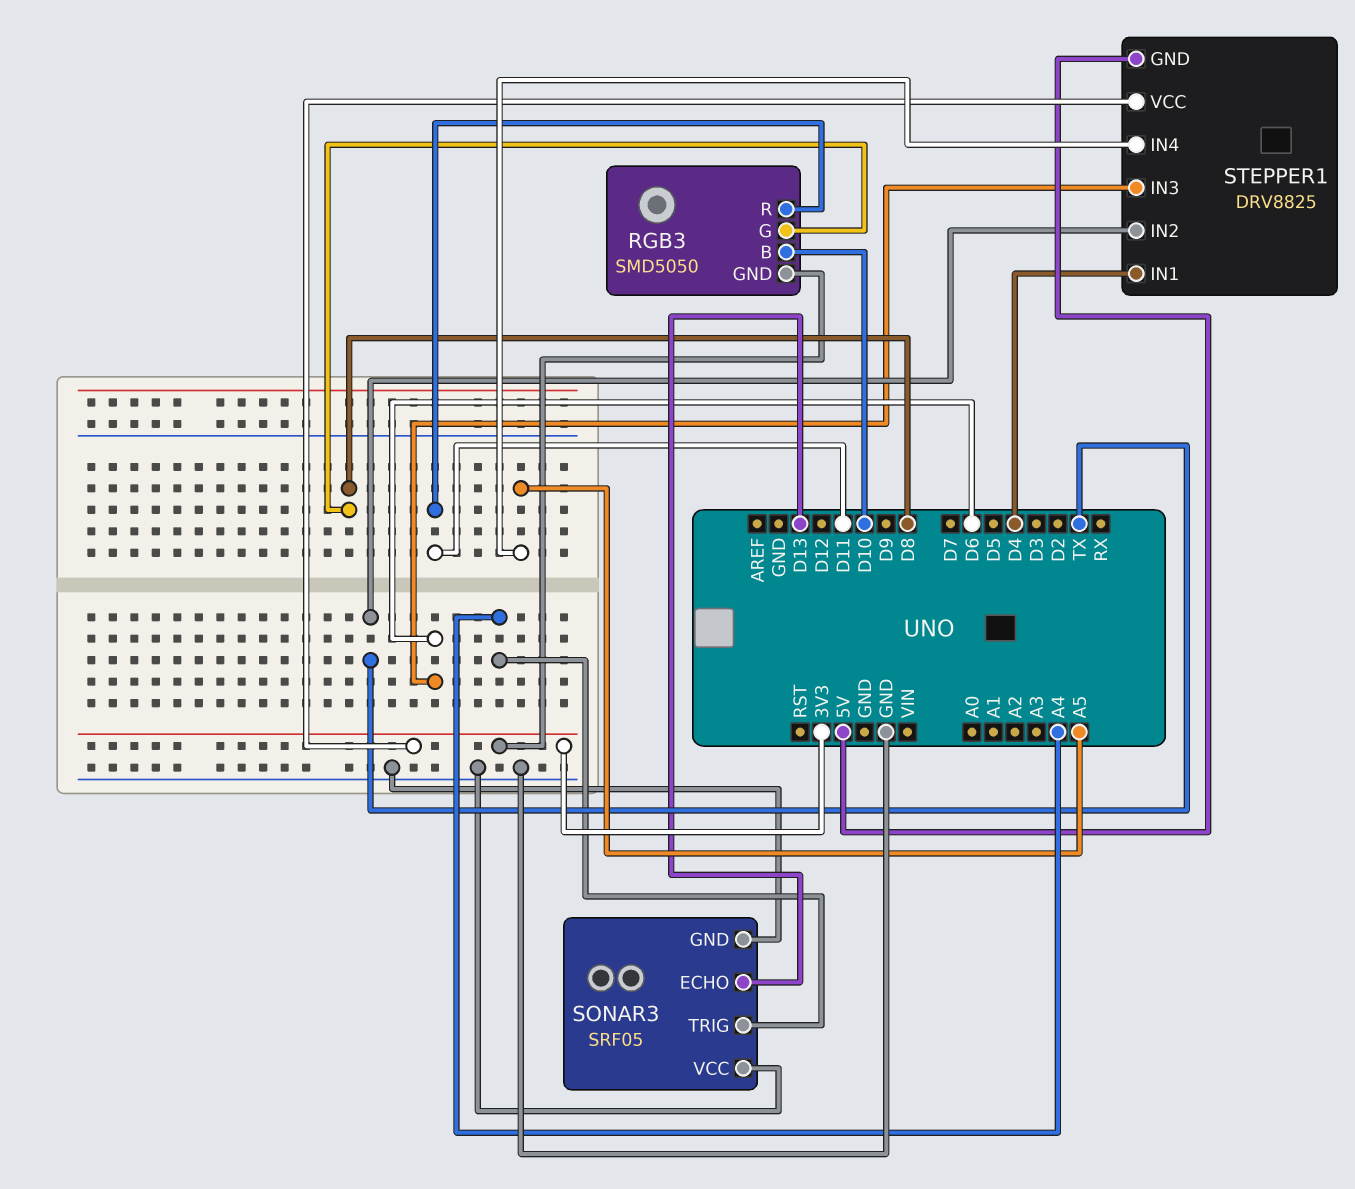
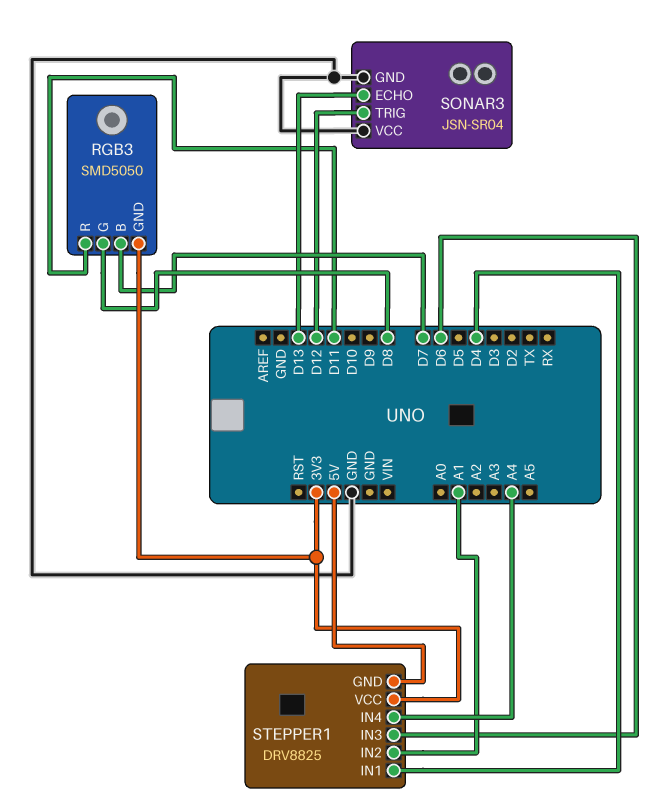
RGB3 pin B: D10 -> D7
SONAR3: SRF05 -> JSN-SR04
SONAR3 pin TRIG: A4 -> D12
STEPPER1 pin IN2: TX -> A1
STEPPER1 pin IN4: A5 -> A4

